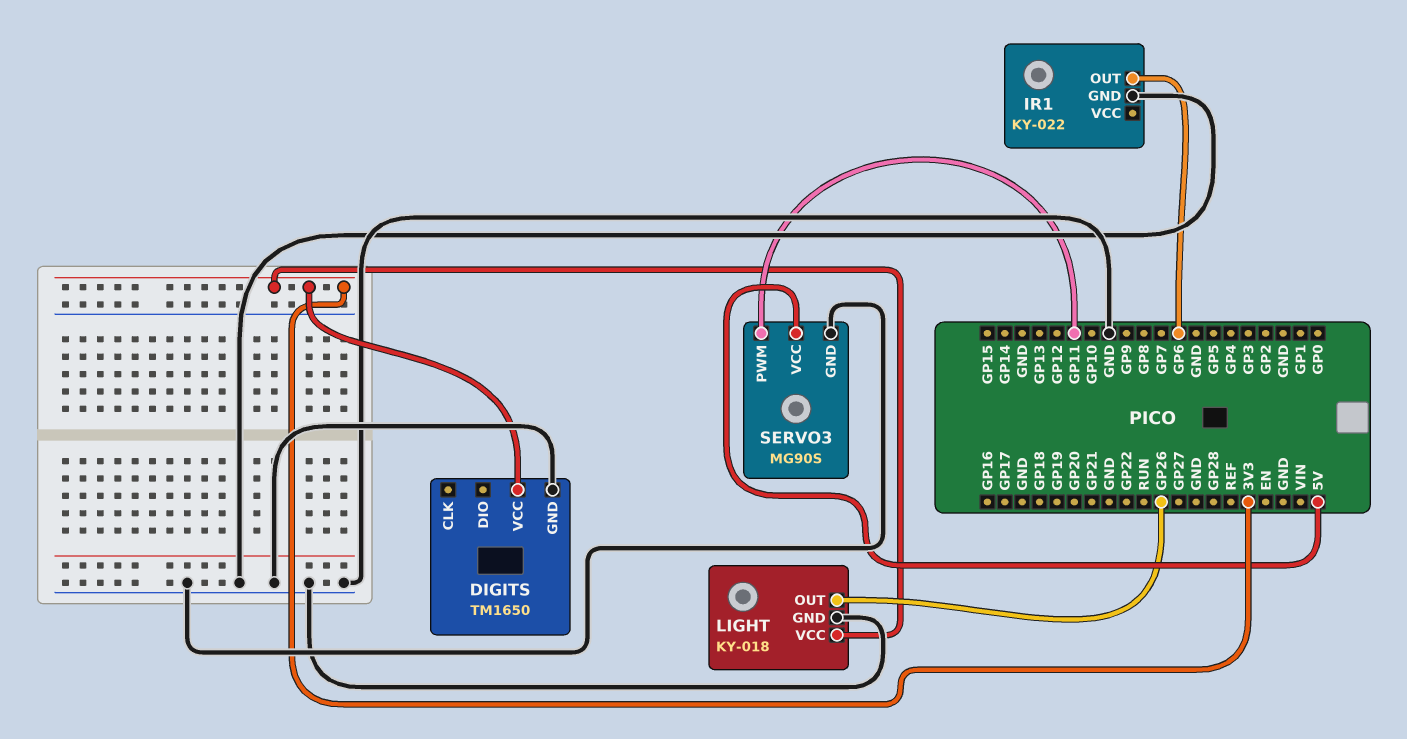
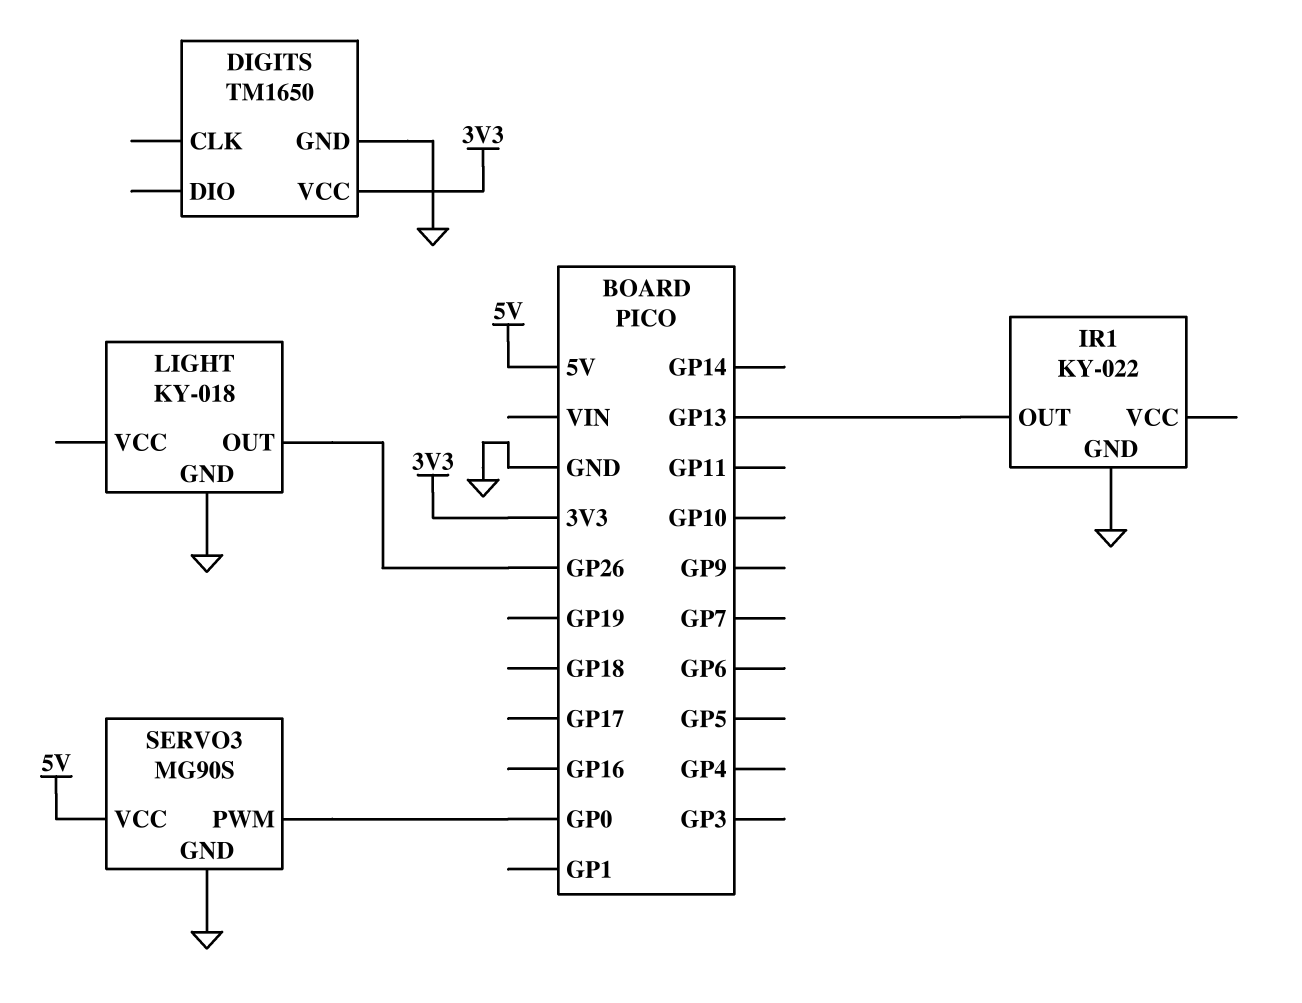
IR1 pin OUT: GP6 -> GP13
LIGHT pin VCC: 3V3 -> none
SERVO3 pin PWM: GP11 -> GP0

